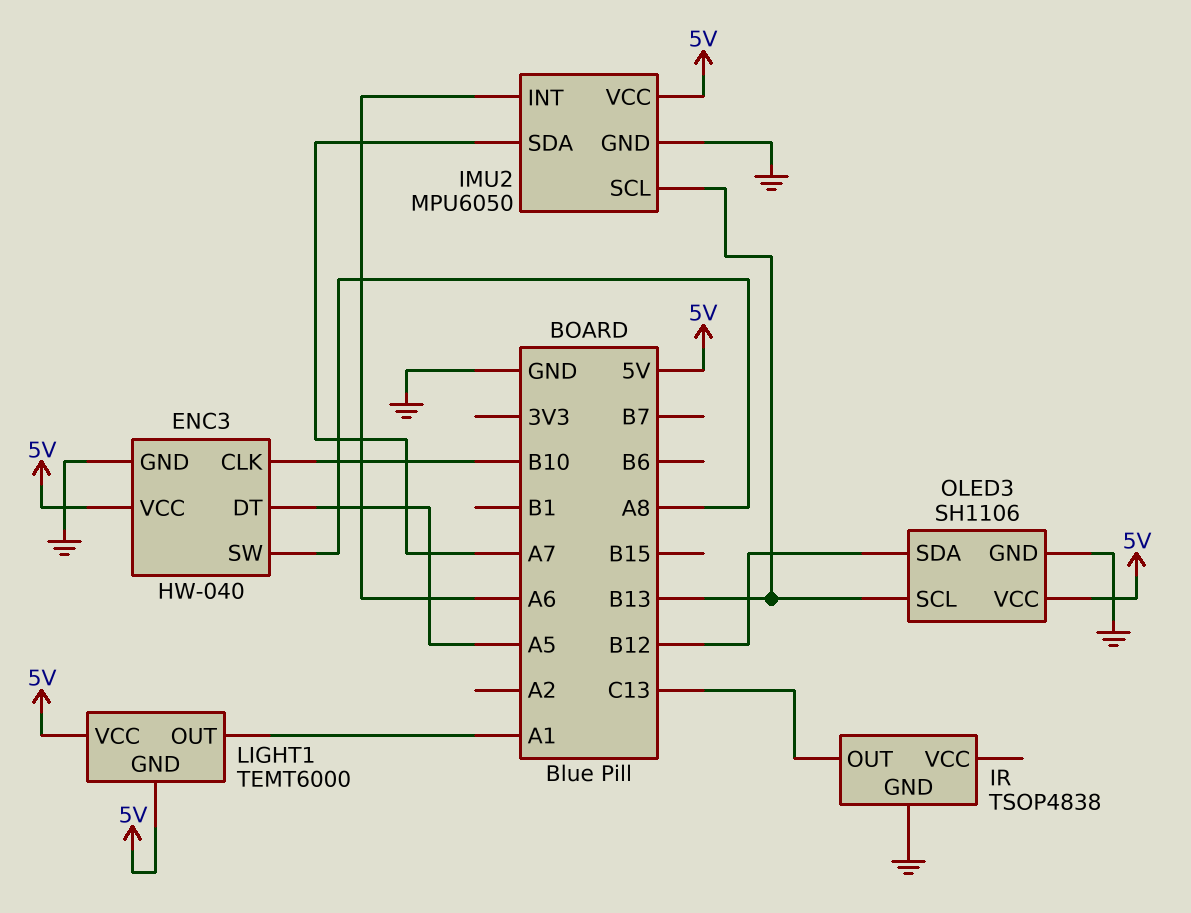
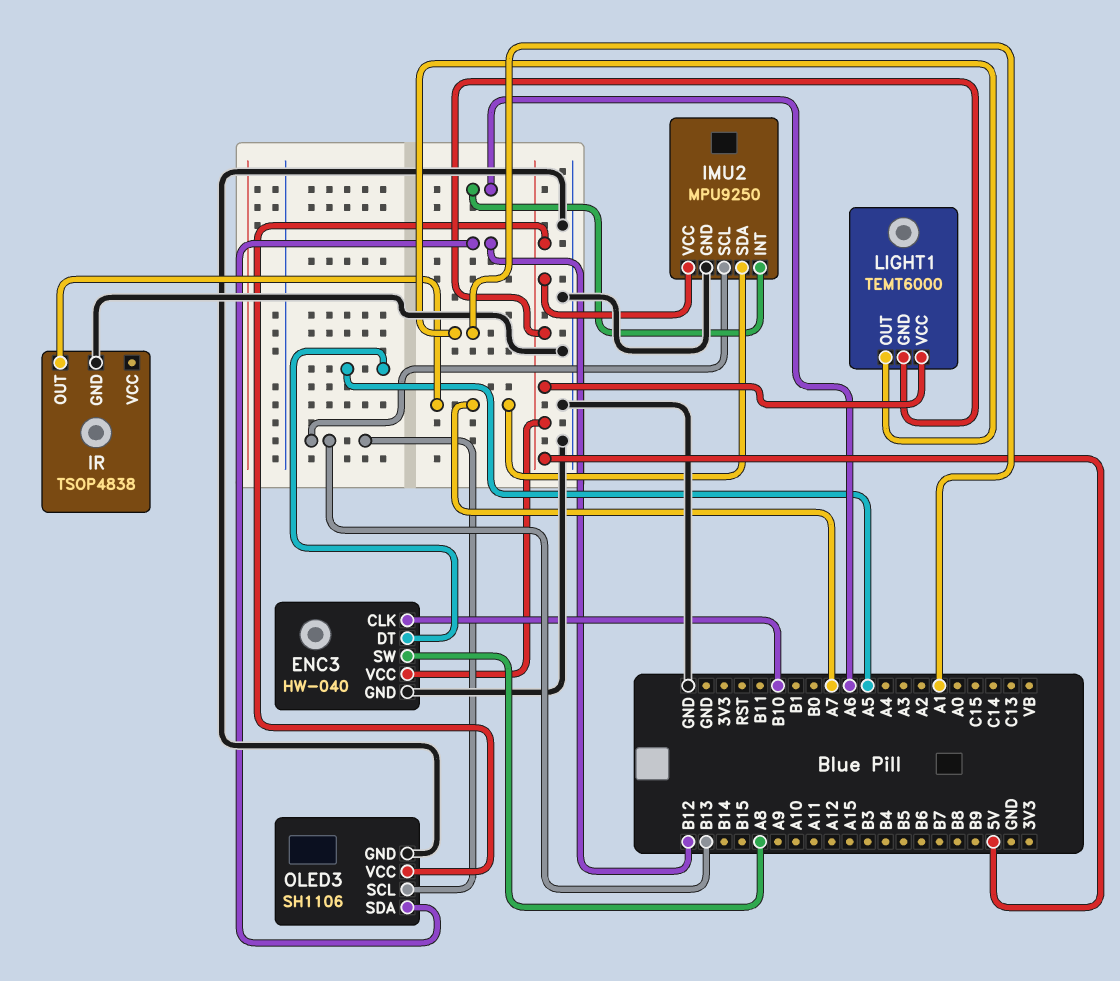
IMU2: MPU6050 -> MPU9250
IR pin OUT: C13 -> A7

